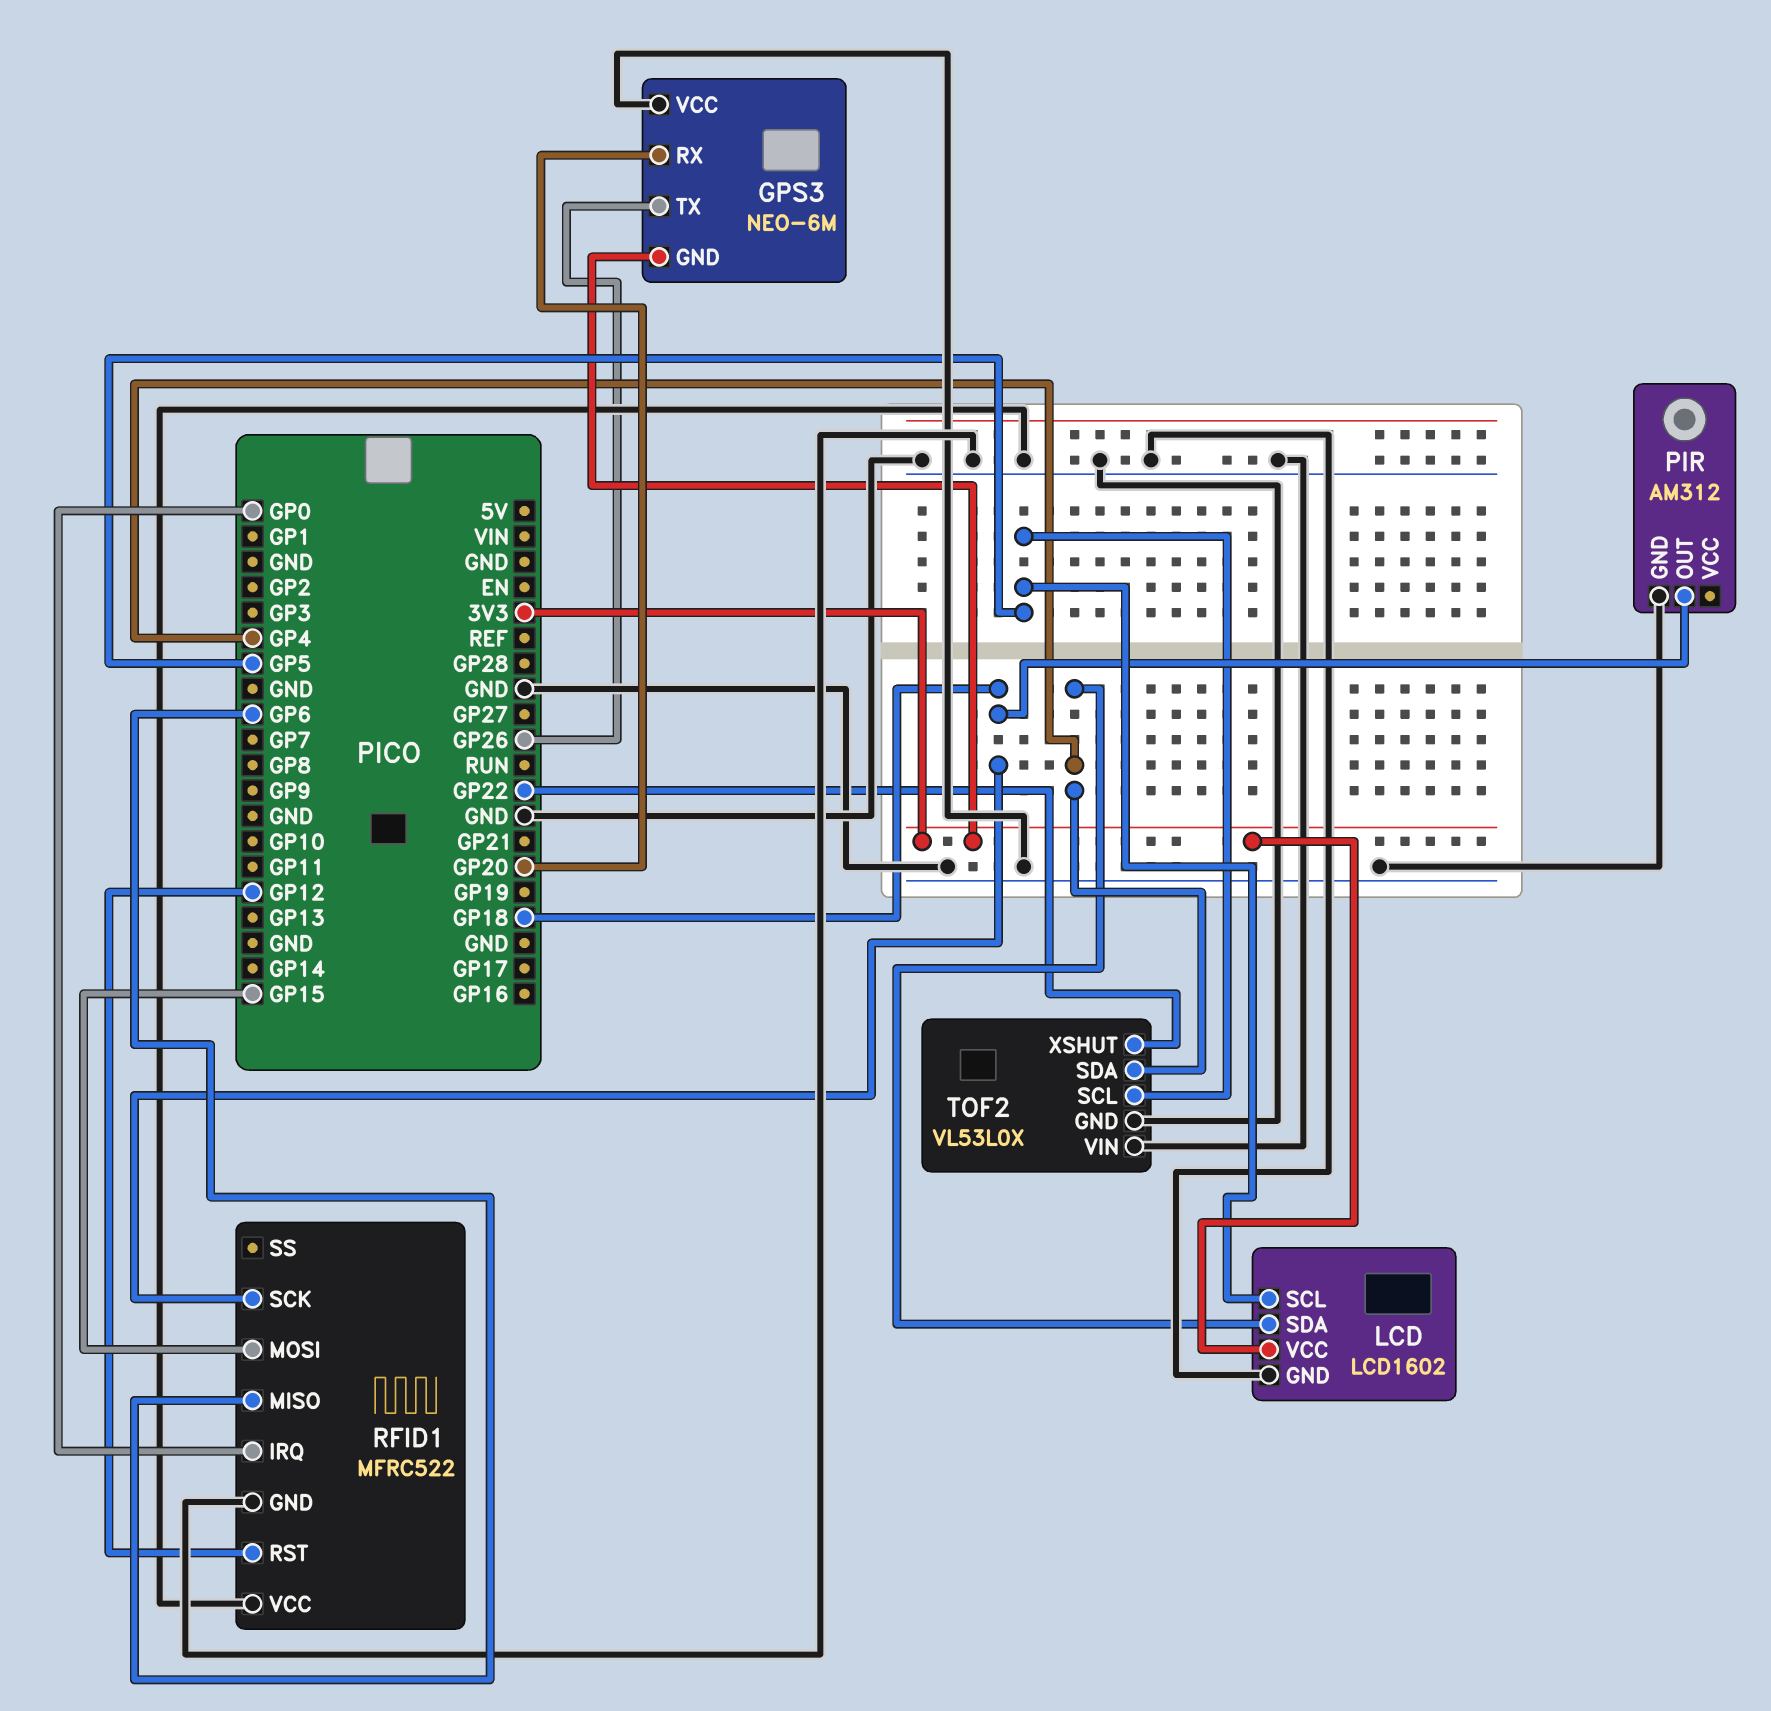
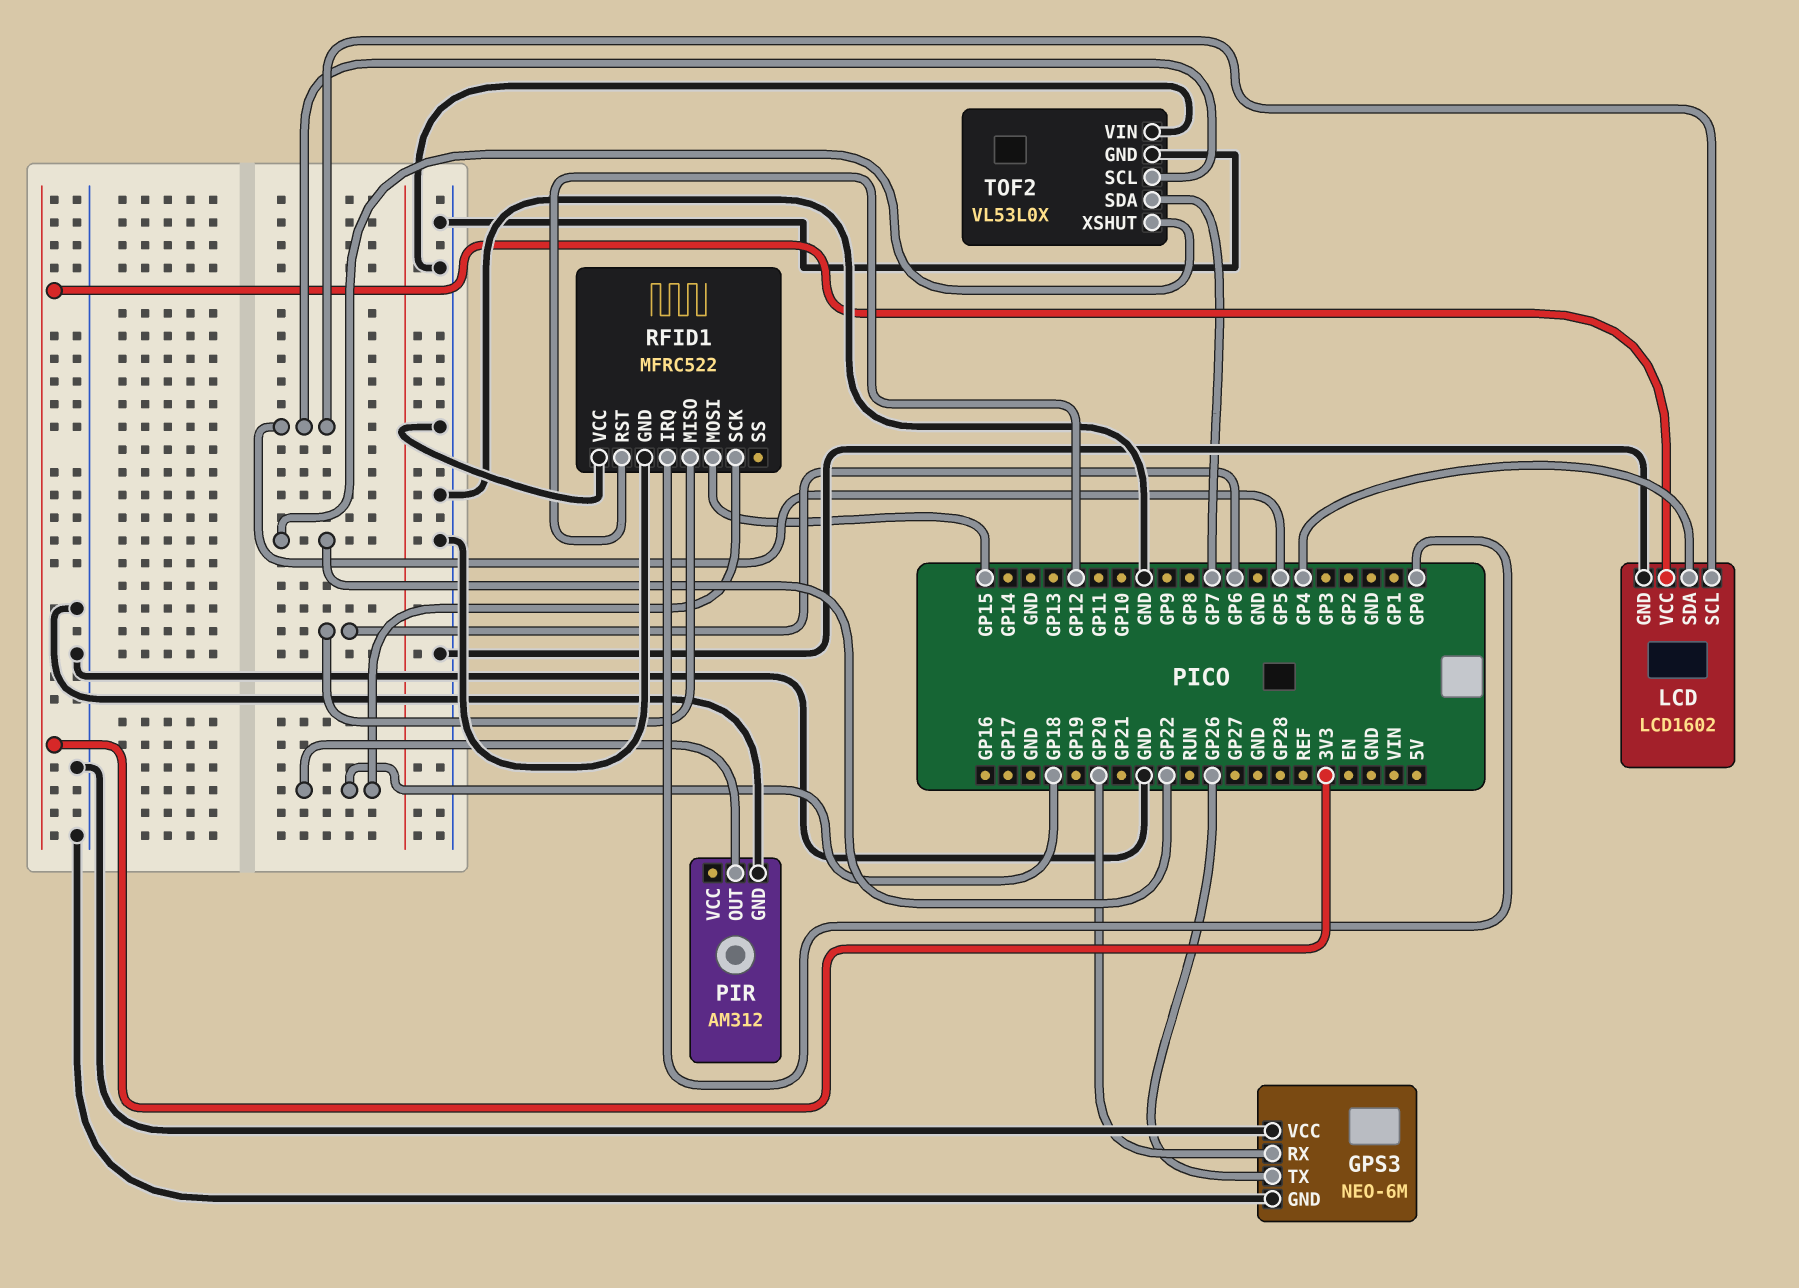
GPS3 pin GND: 3V3 -> GND
TOF2 pin SDA: GP4 -> GP7

